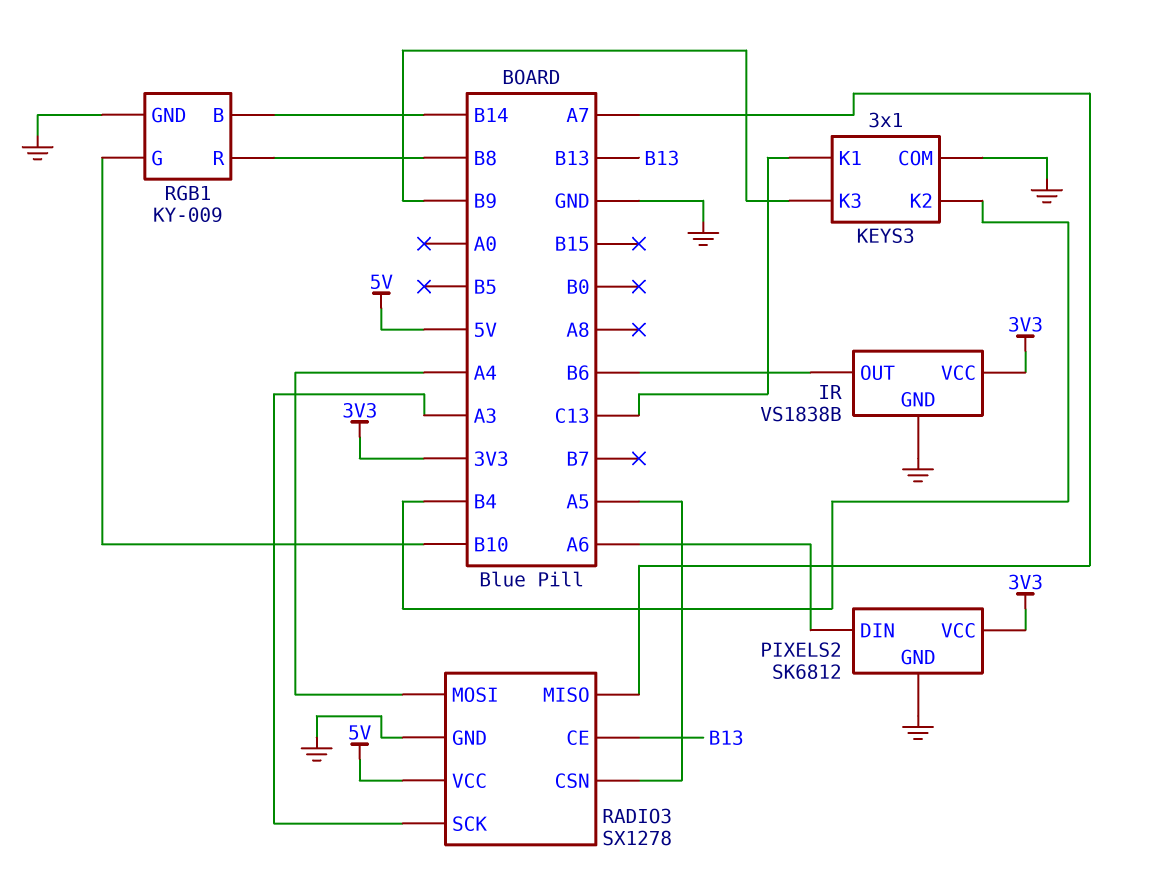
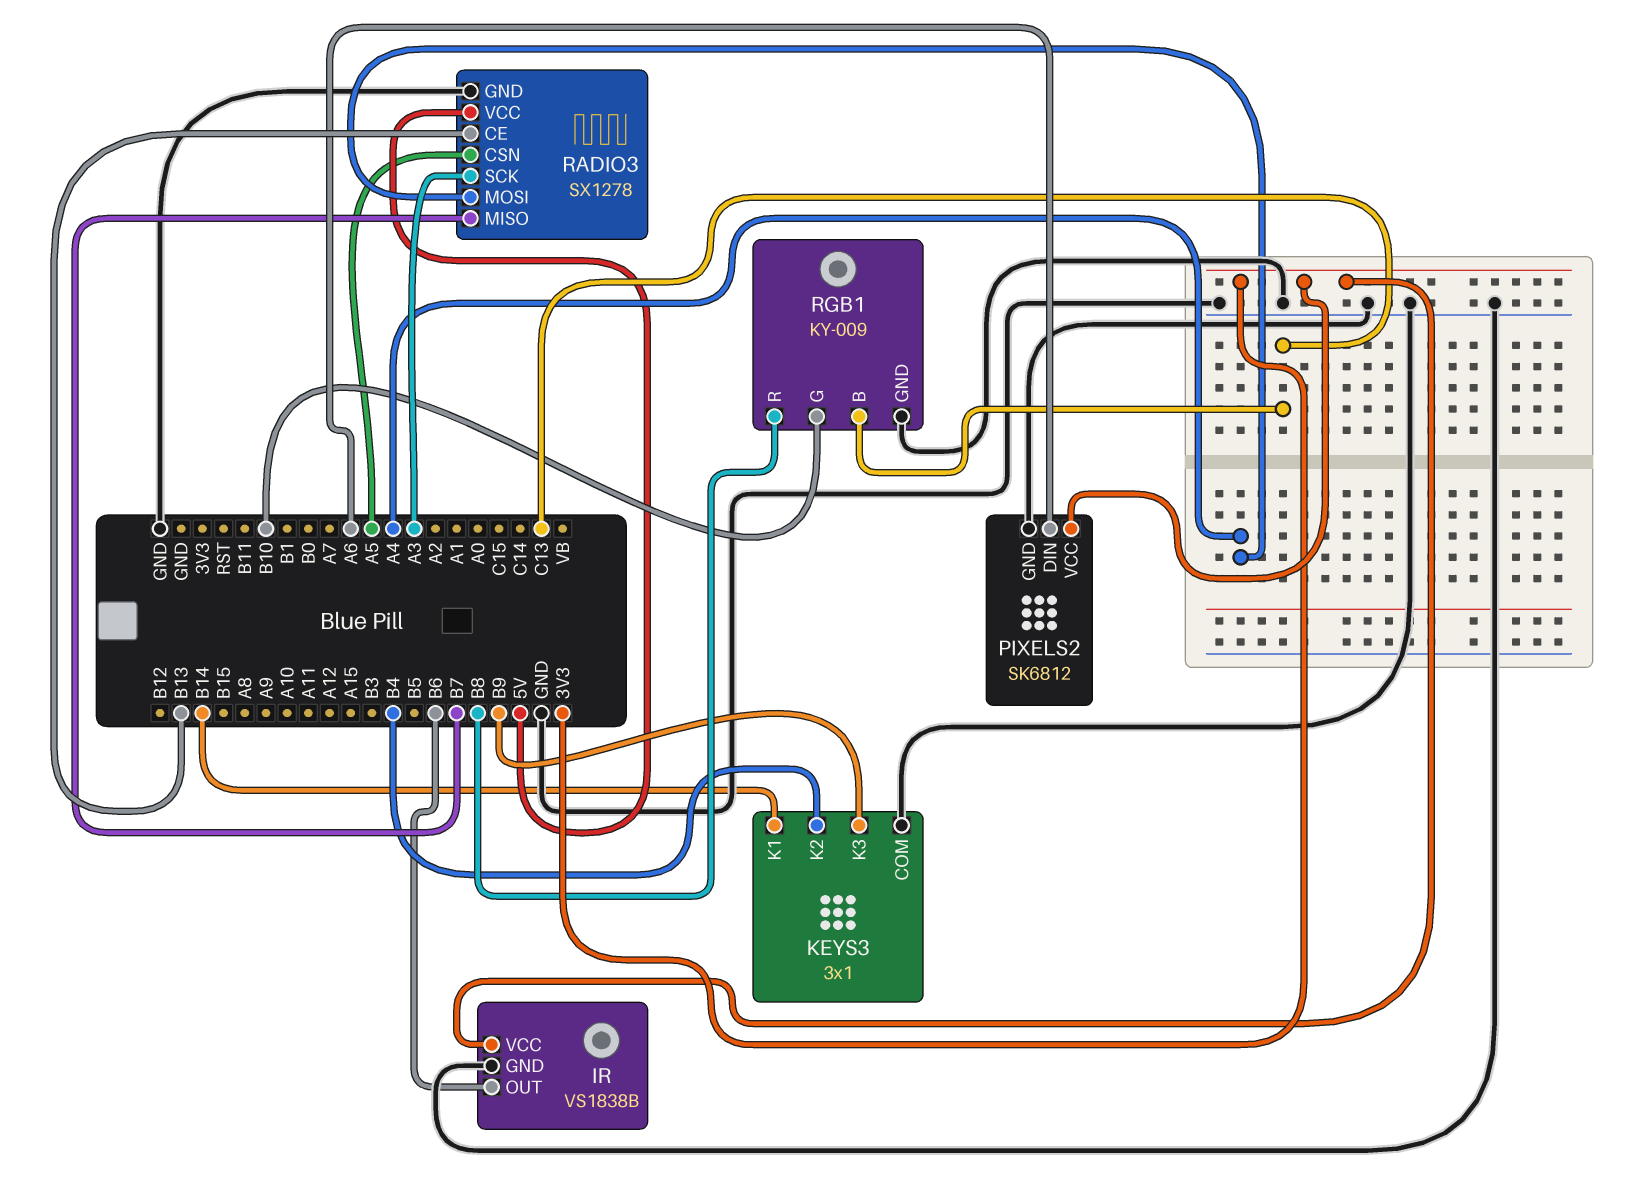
KEYS3 pin K1: C13 -> B14
RADIO3 pin MISO: A7 -> B7
RGB1 pin B: B14 -> C13

